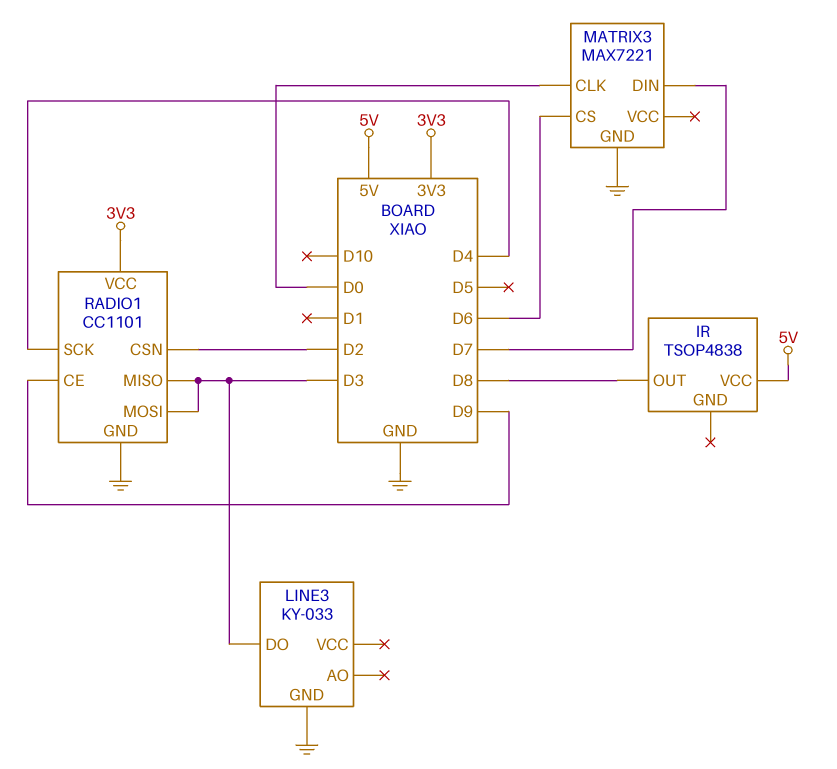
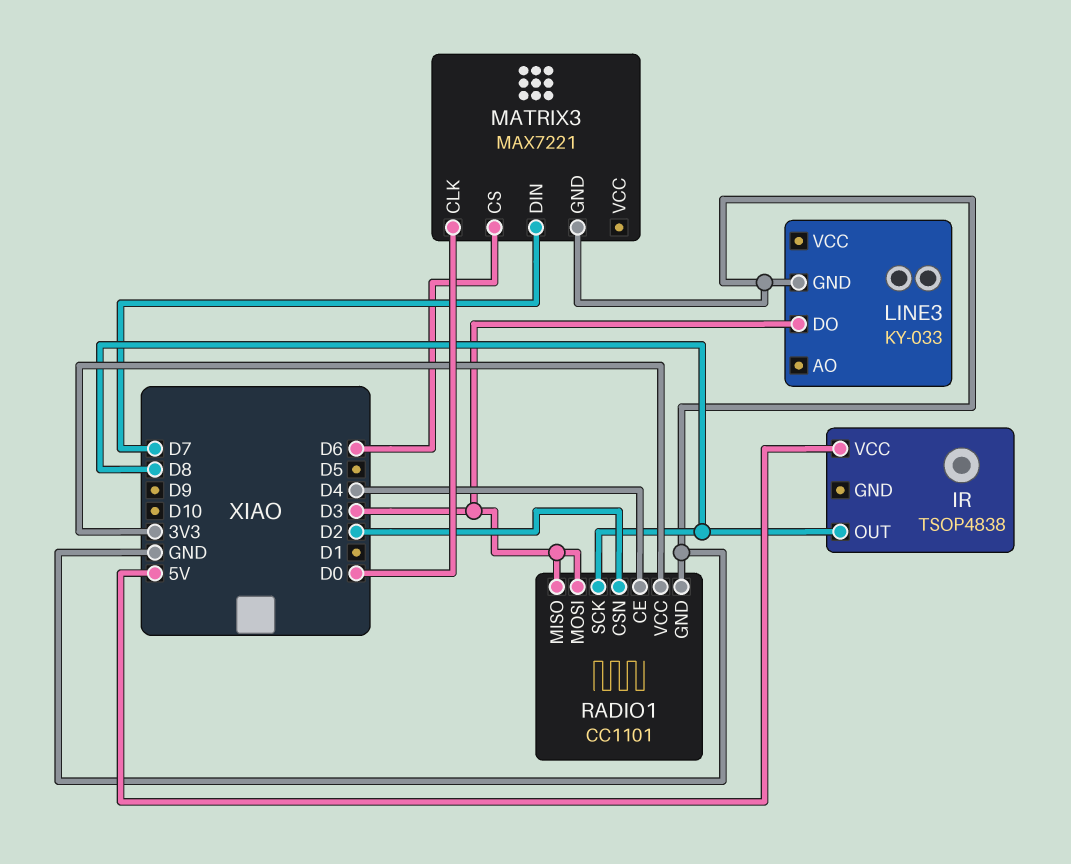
RADIO1 pin CE: D9 -> D4
RADIO1 pin SCK: D4 -> D8

